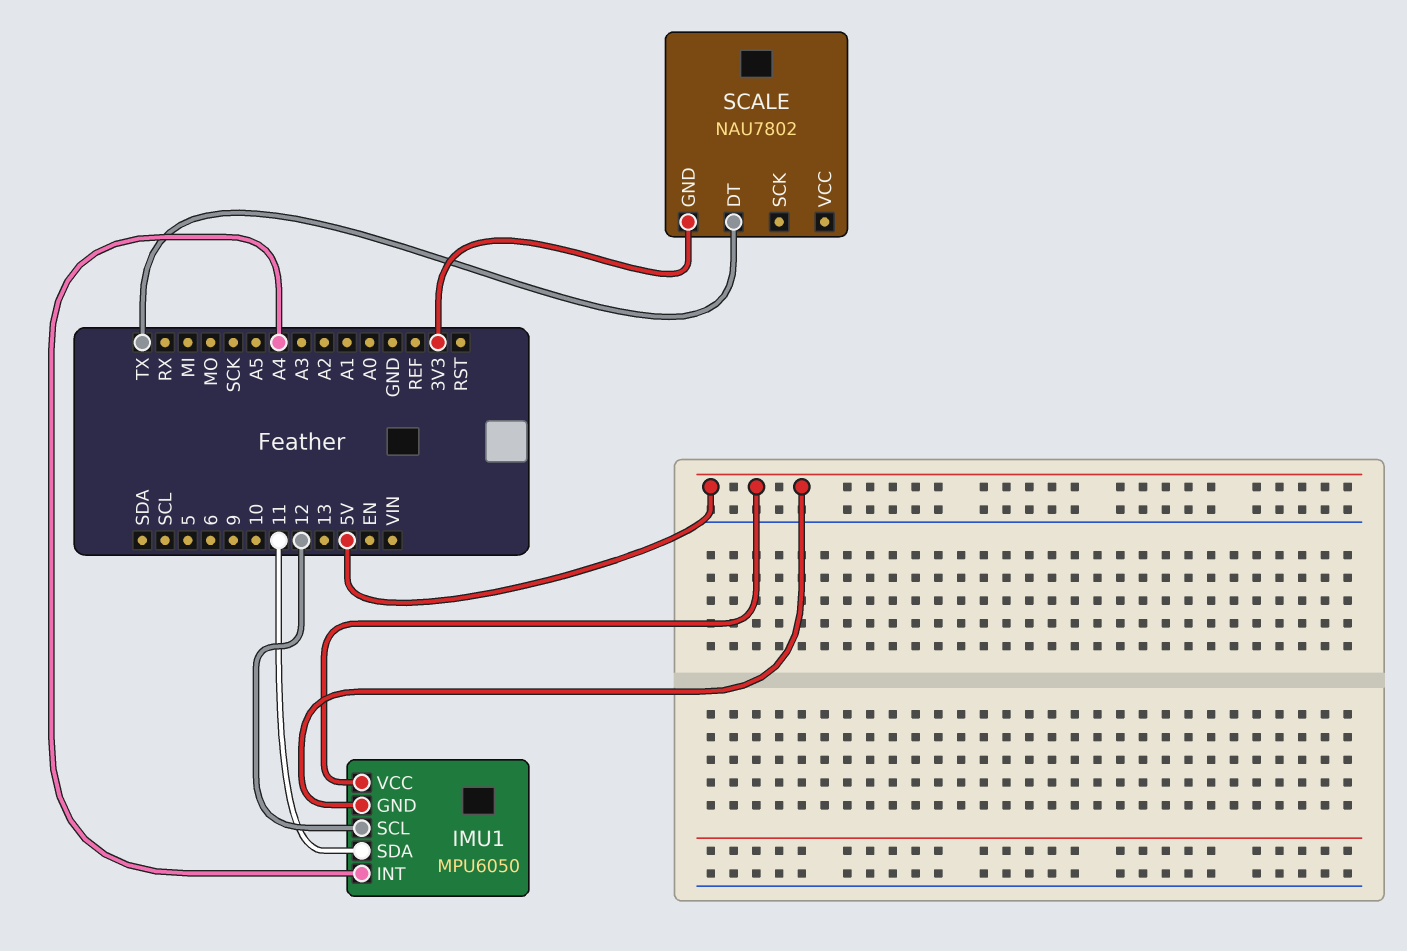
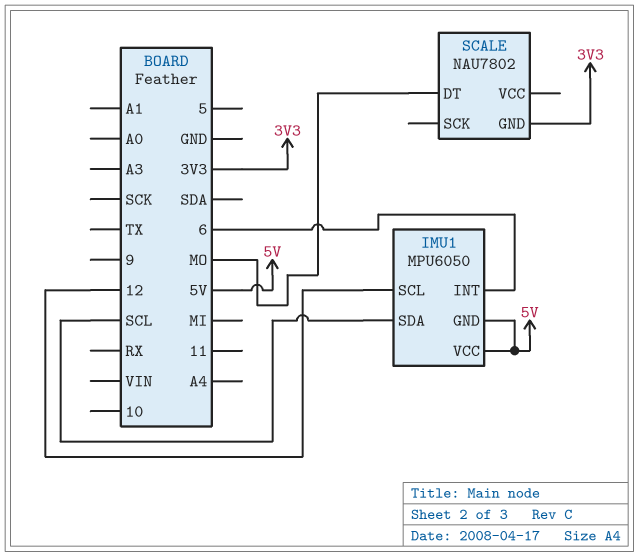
IMU1 pin INT: A4 -> 6
IMU1 pin SDA: 11 -> SCL
SCALE pin DT: TX -> MO

